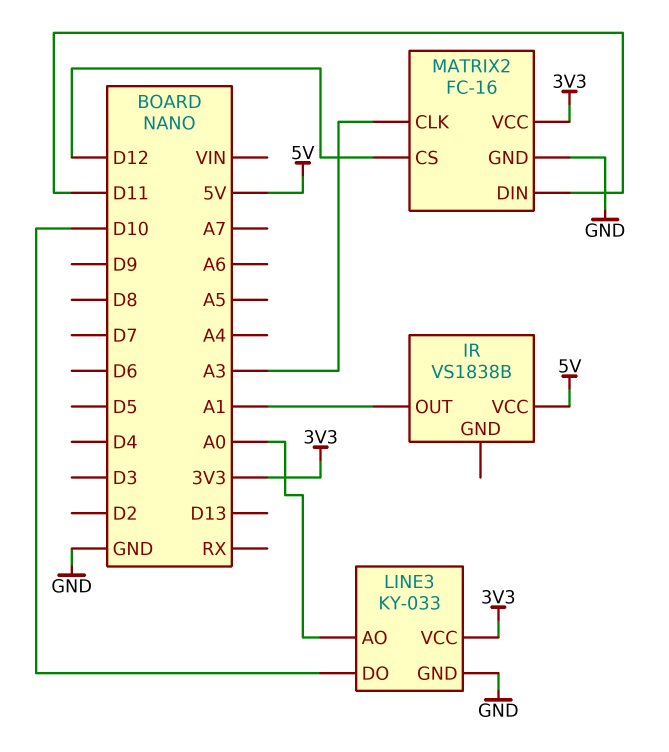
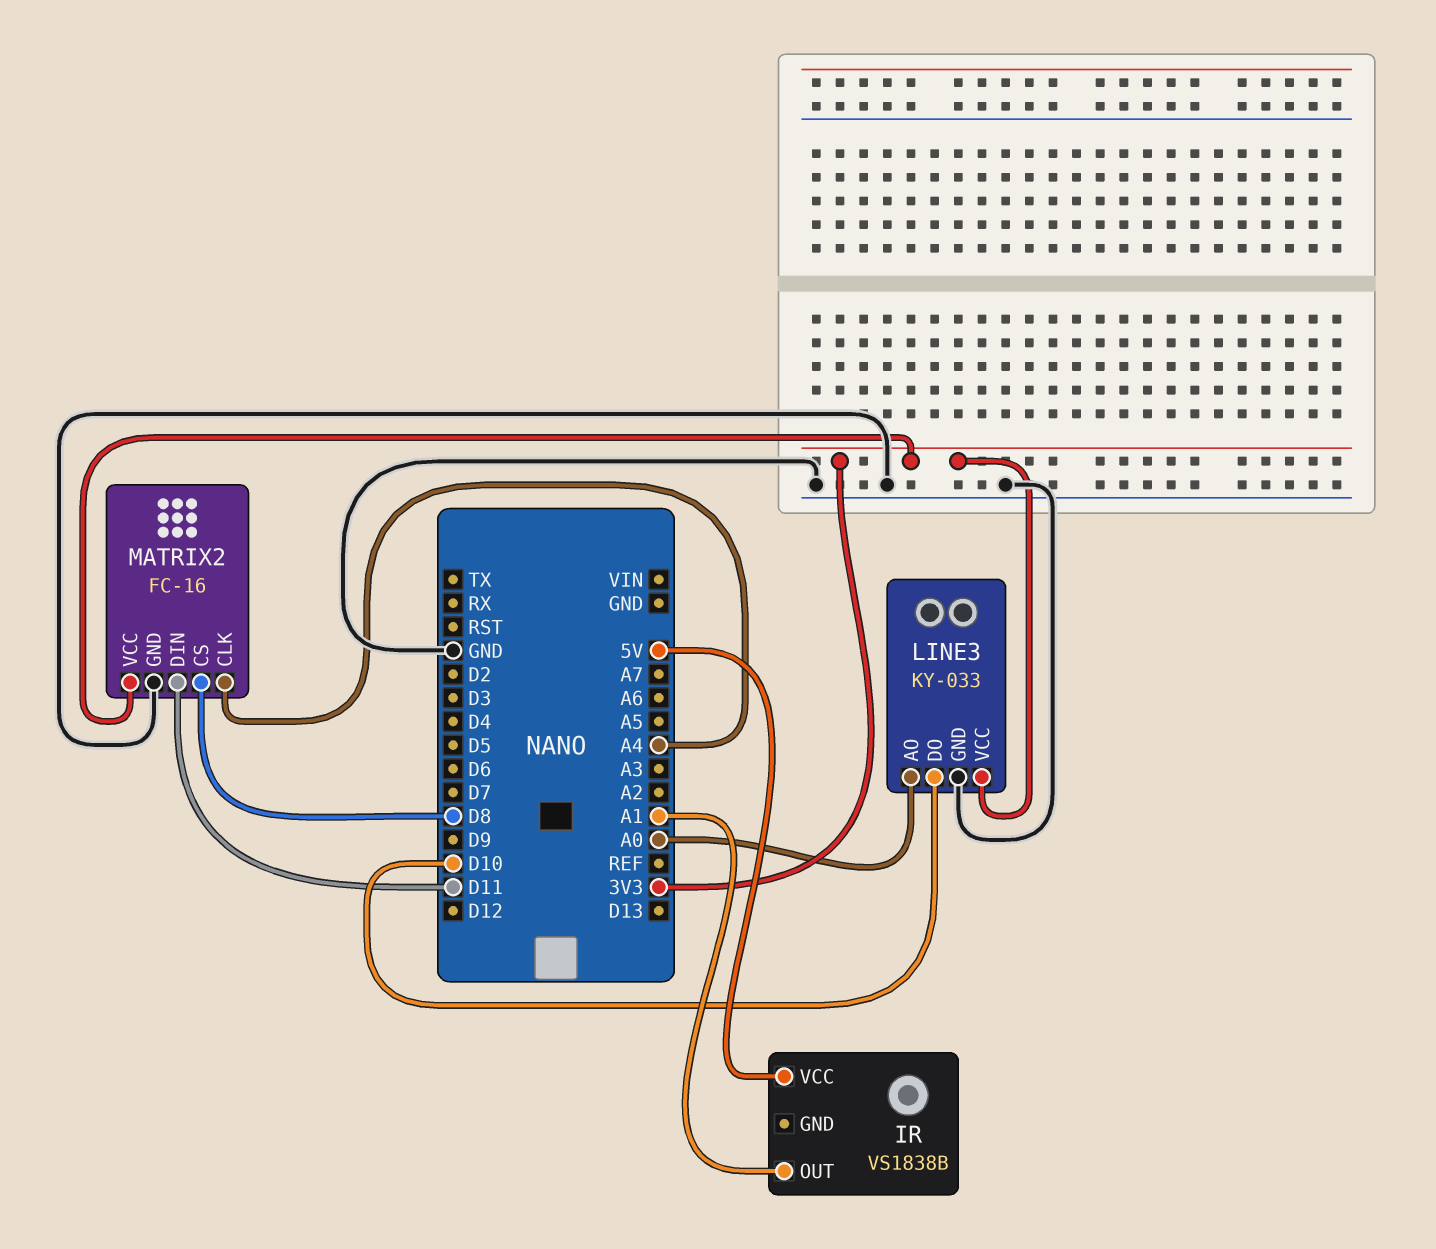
MATRIX2 pin CLK: A3 -> A4
MATRIX2 pin CS: D12 -> D8

